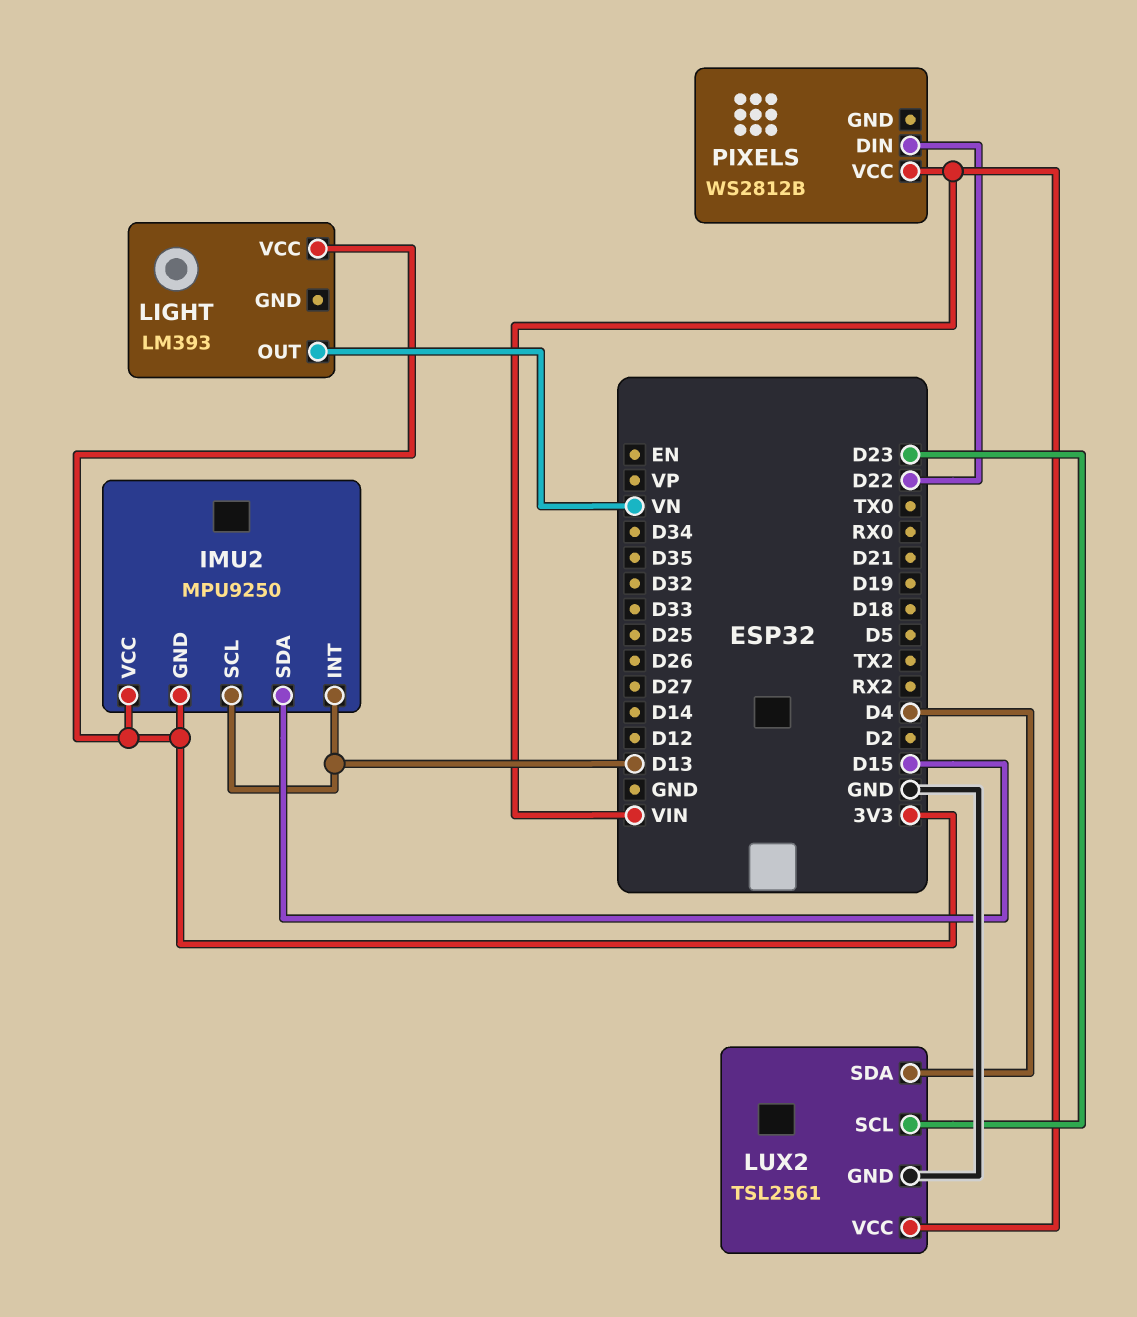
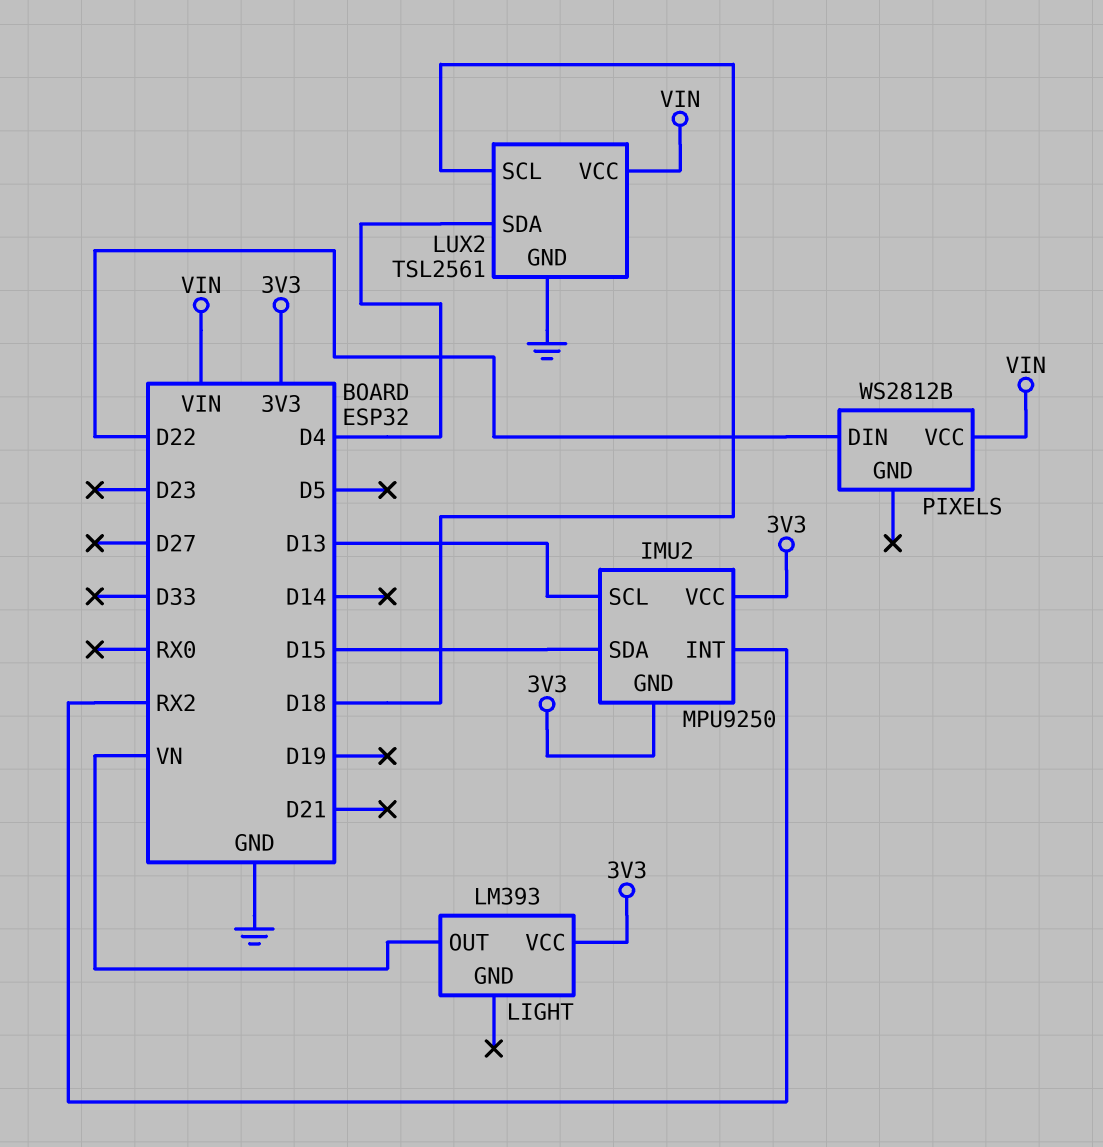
IMU2 pin INT: D13 -> RX2
LUX2 pin SCL: D23 -> D18

